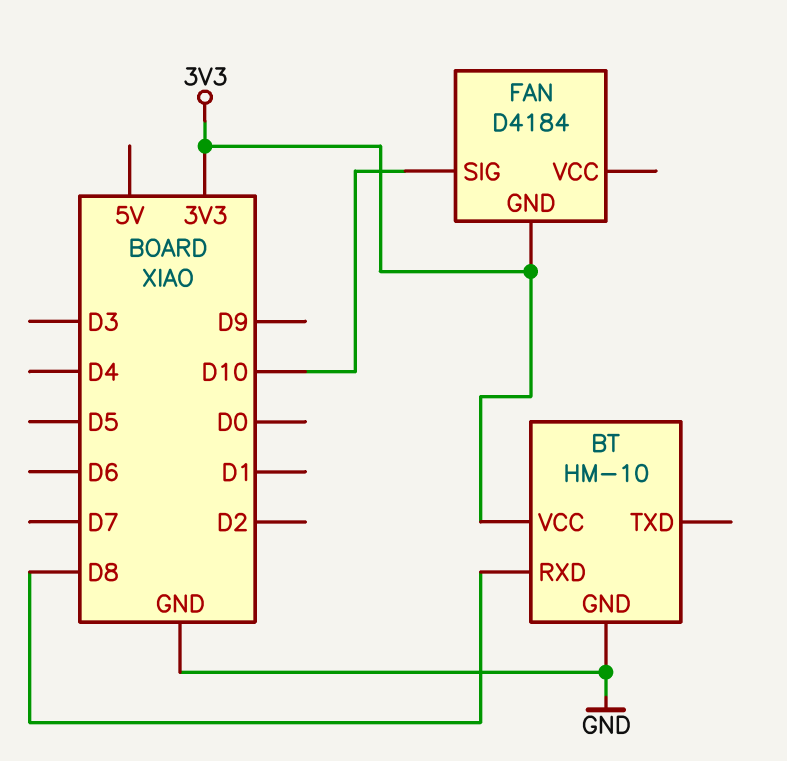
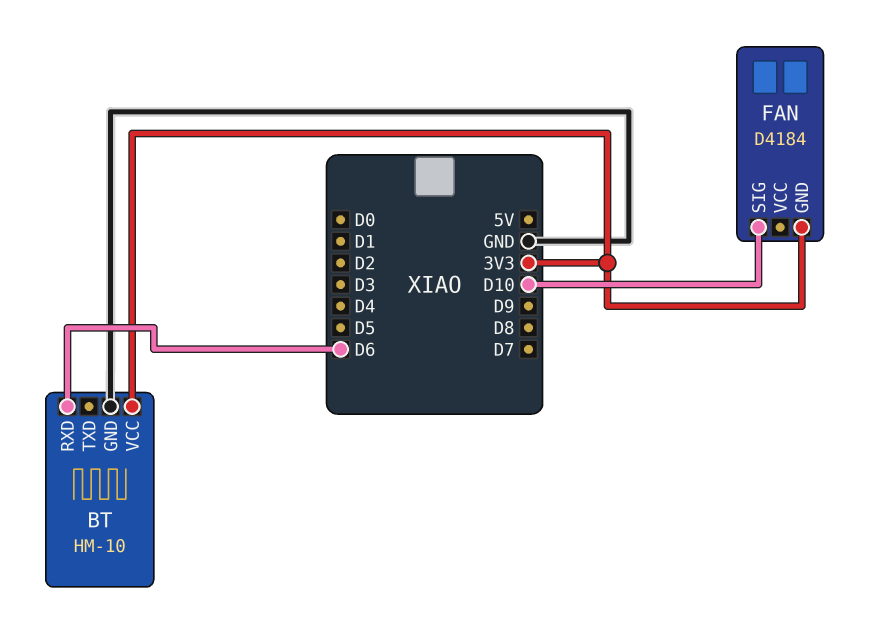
BT pin RXD: D8 -> D6

